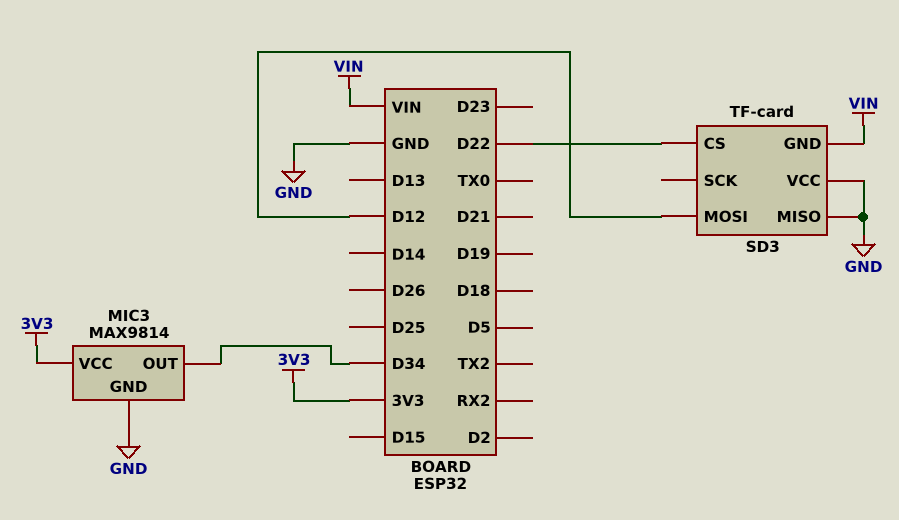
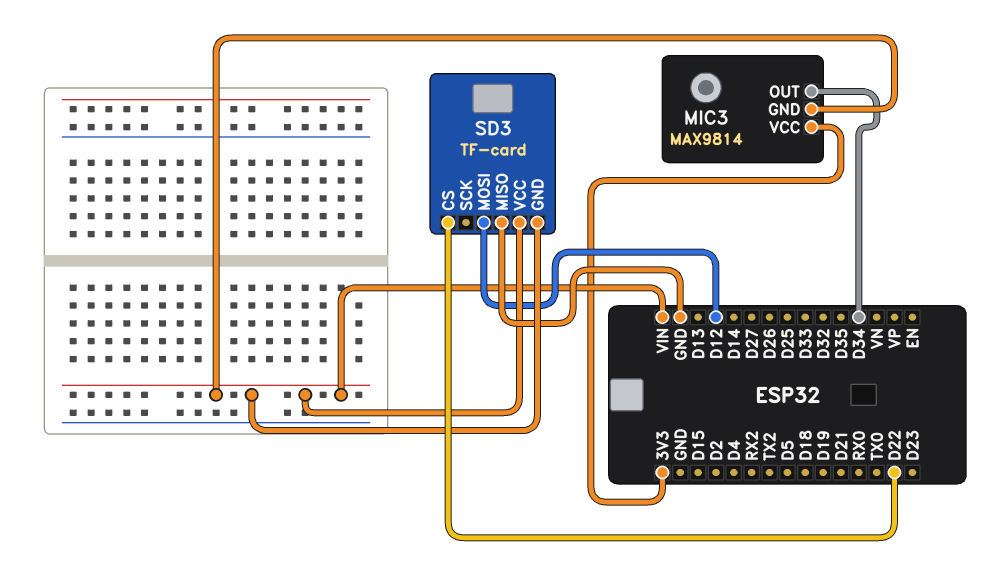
MIC3 pin GND: GND -> VIN
SD3 pin VCC: GND -> VIN

